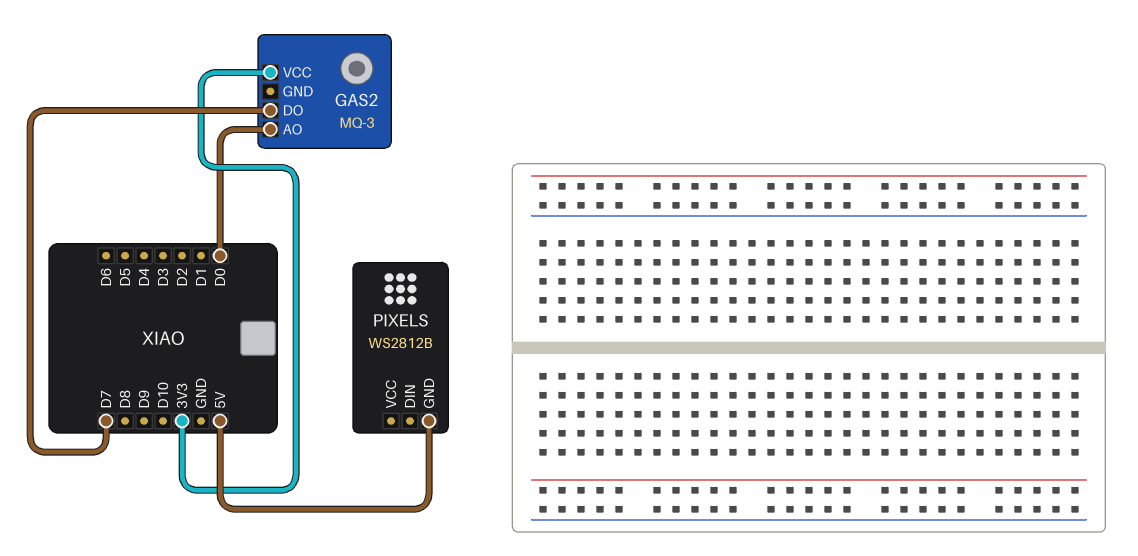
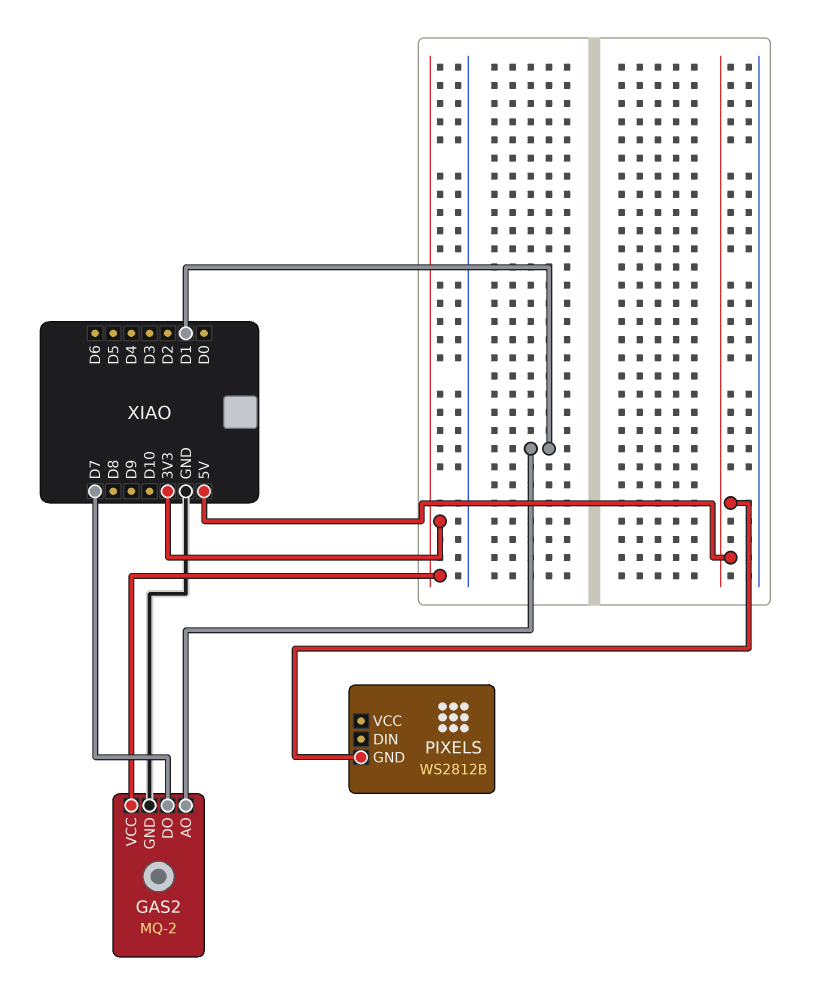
GAS2: MQ-3 -> MQ-2
GAS2 pin AO: D0 -> D1
GAS2 pin GND: none -> GND

